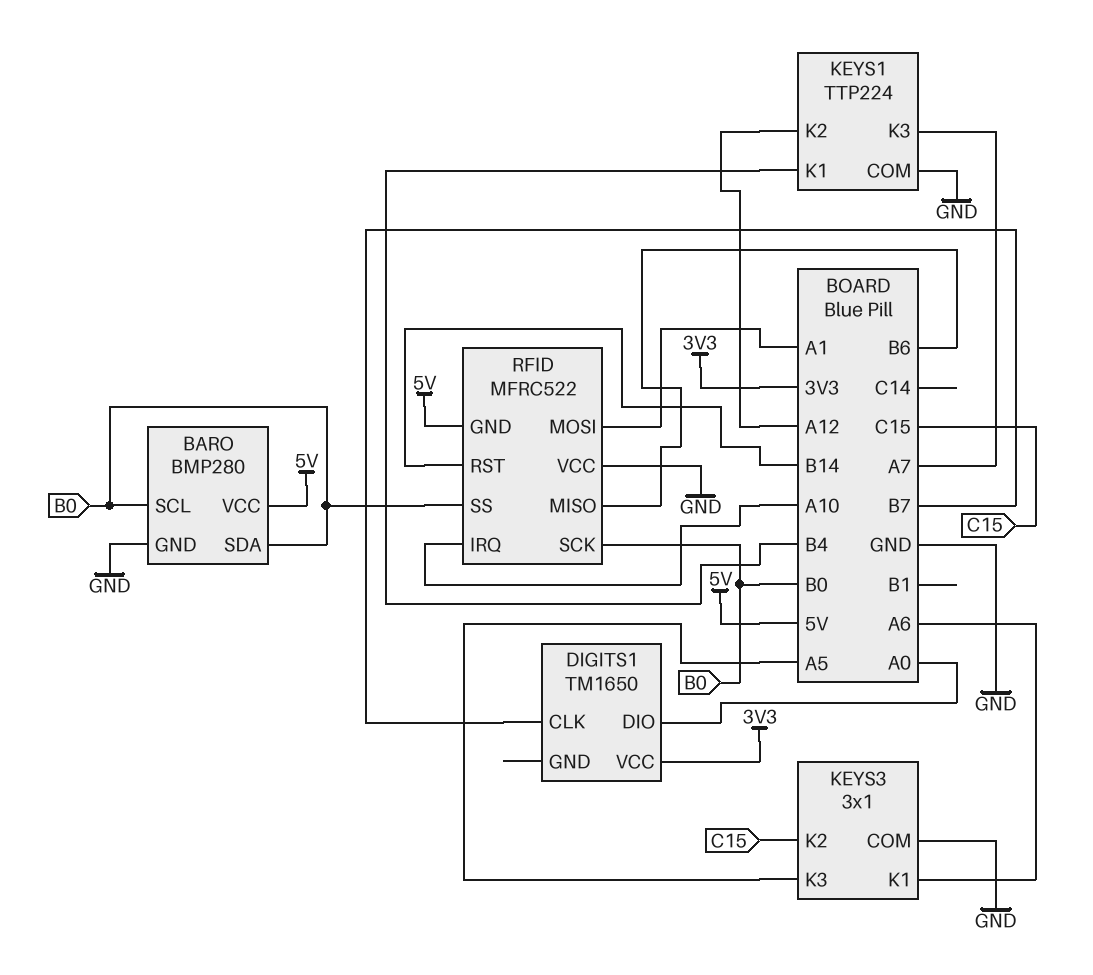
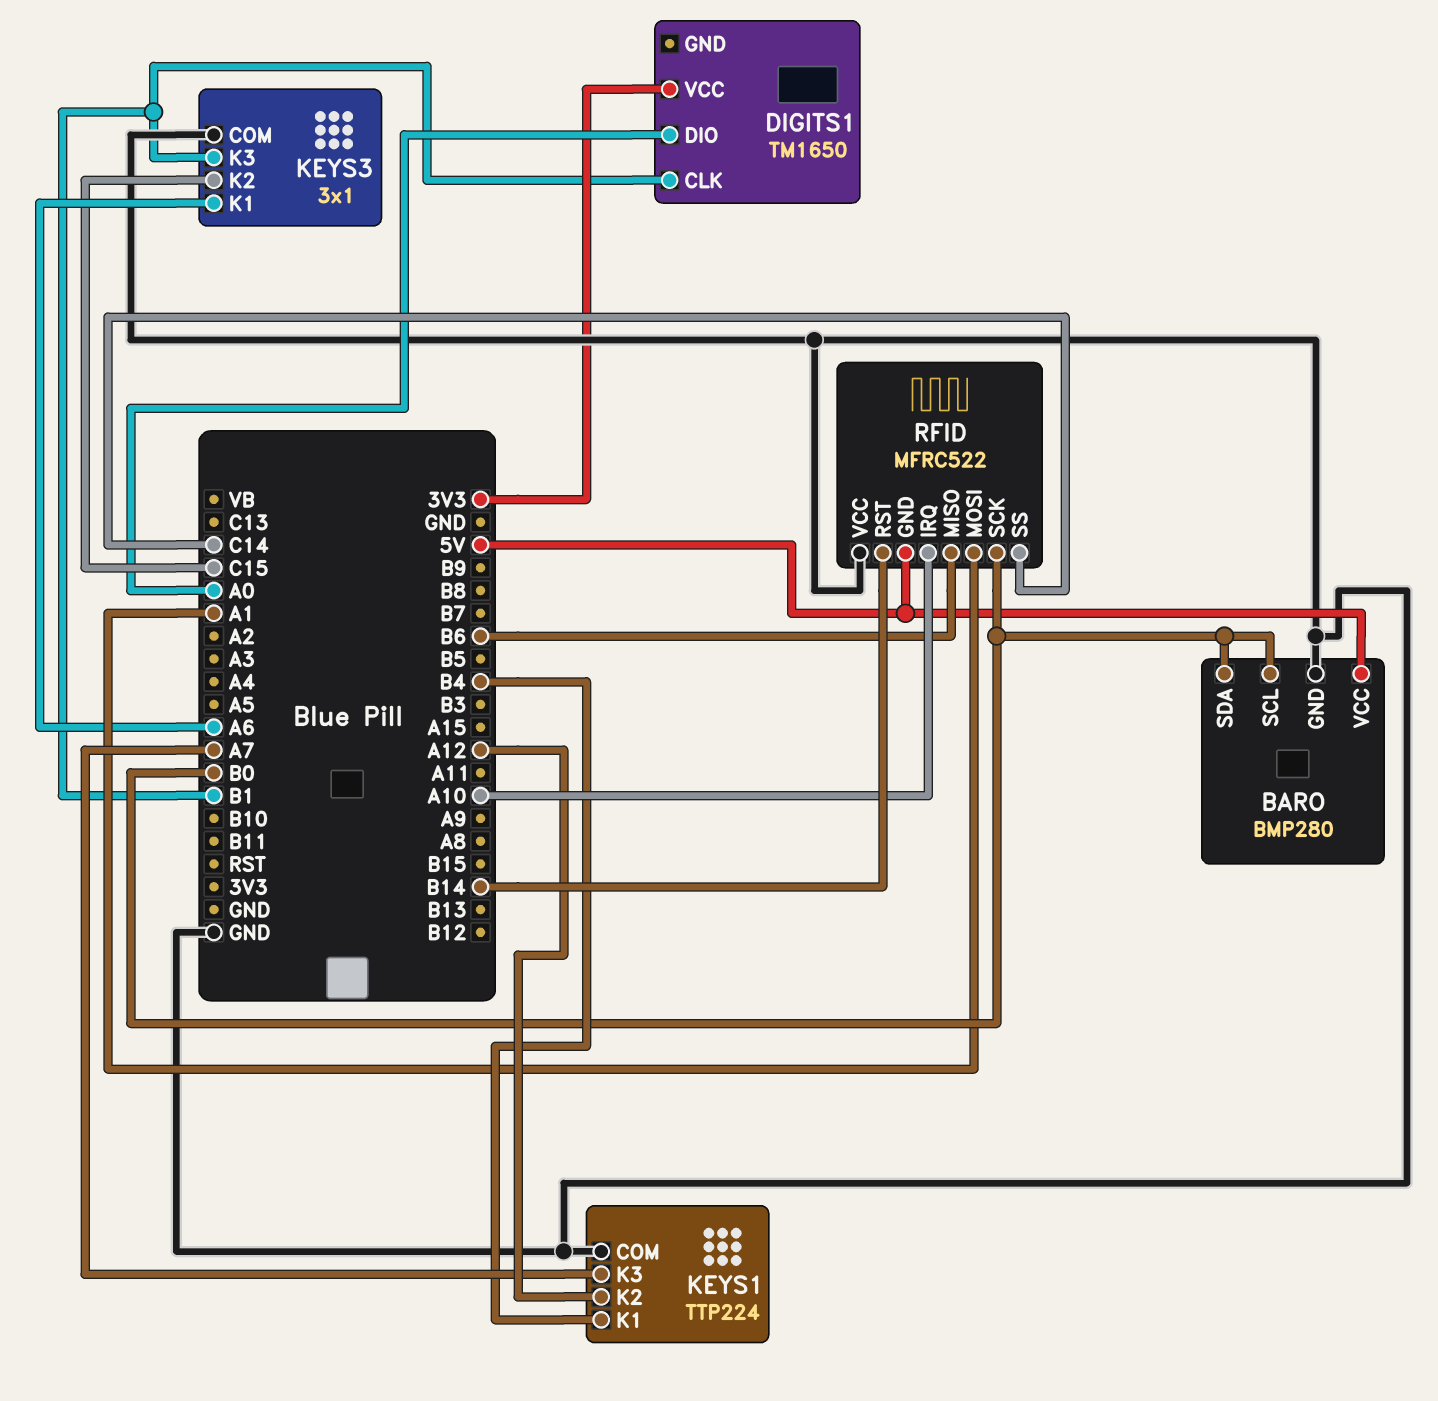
DIGITS1 pin CLK: B7 -> B1
KEYS3 pin K3: A5 -> B1
RFID pin SS: B0 -> C14

